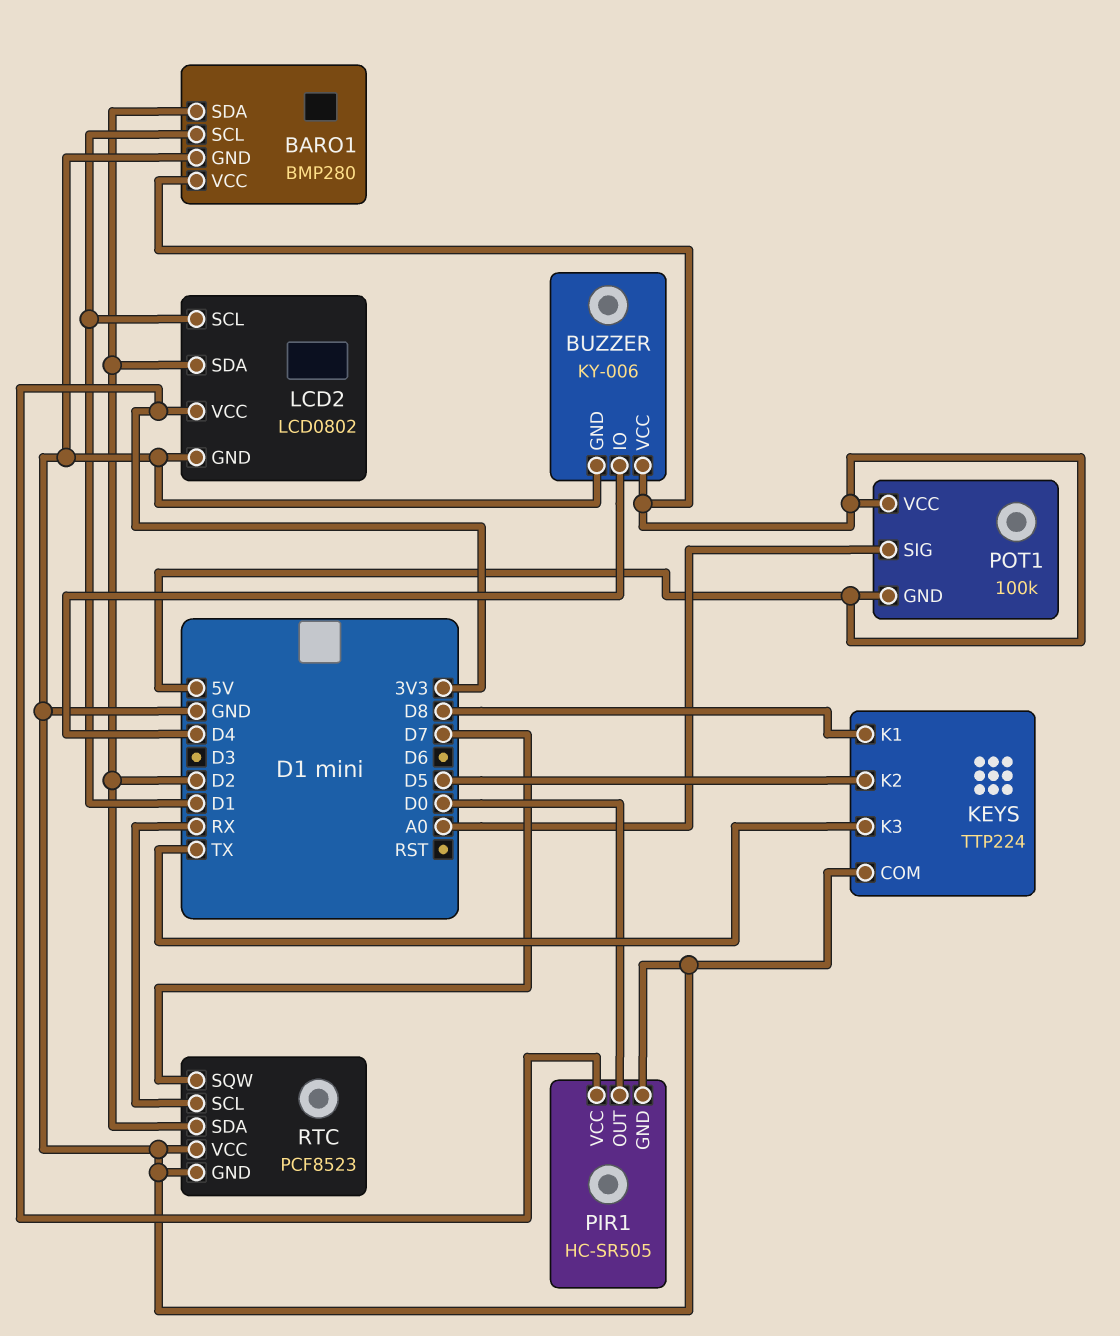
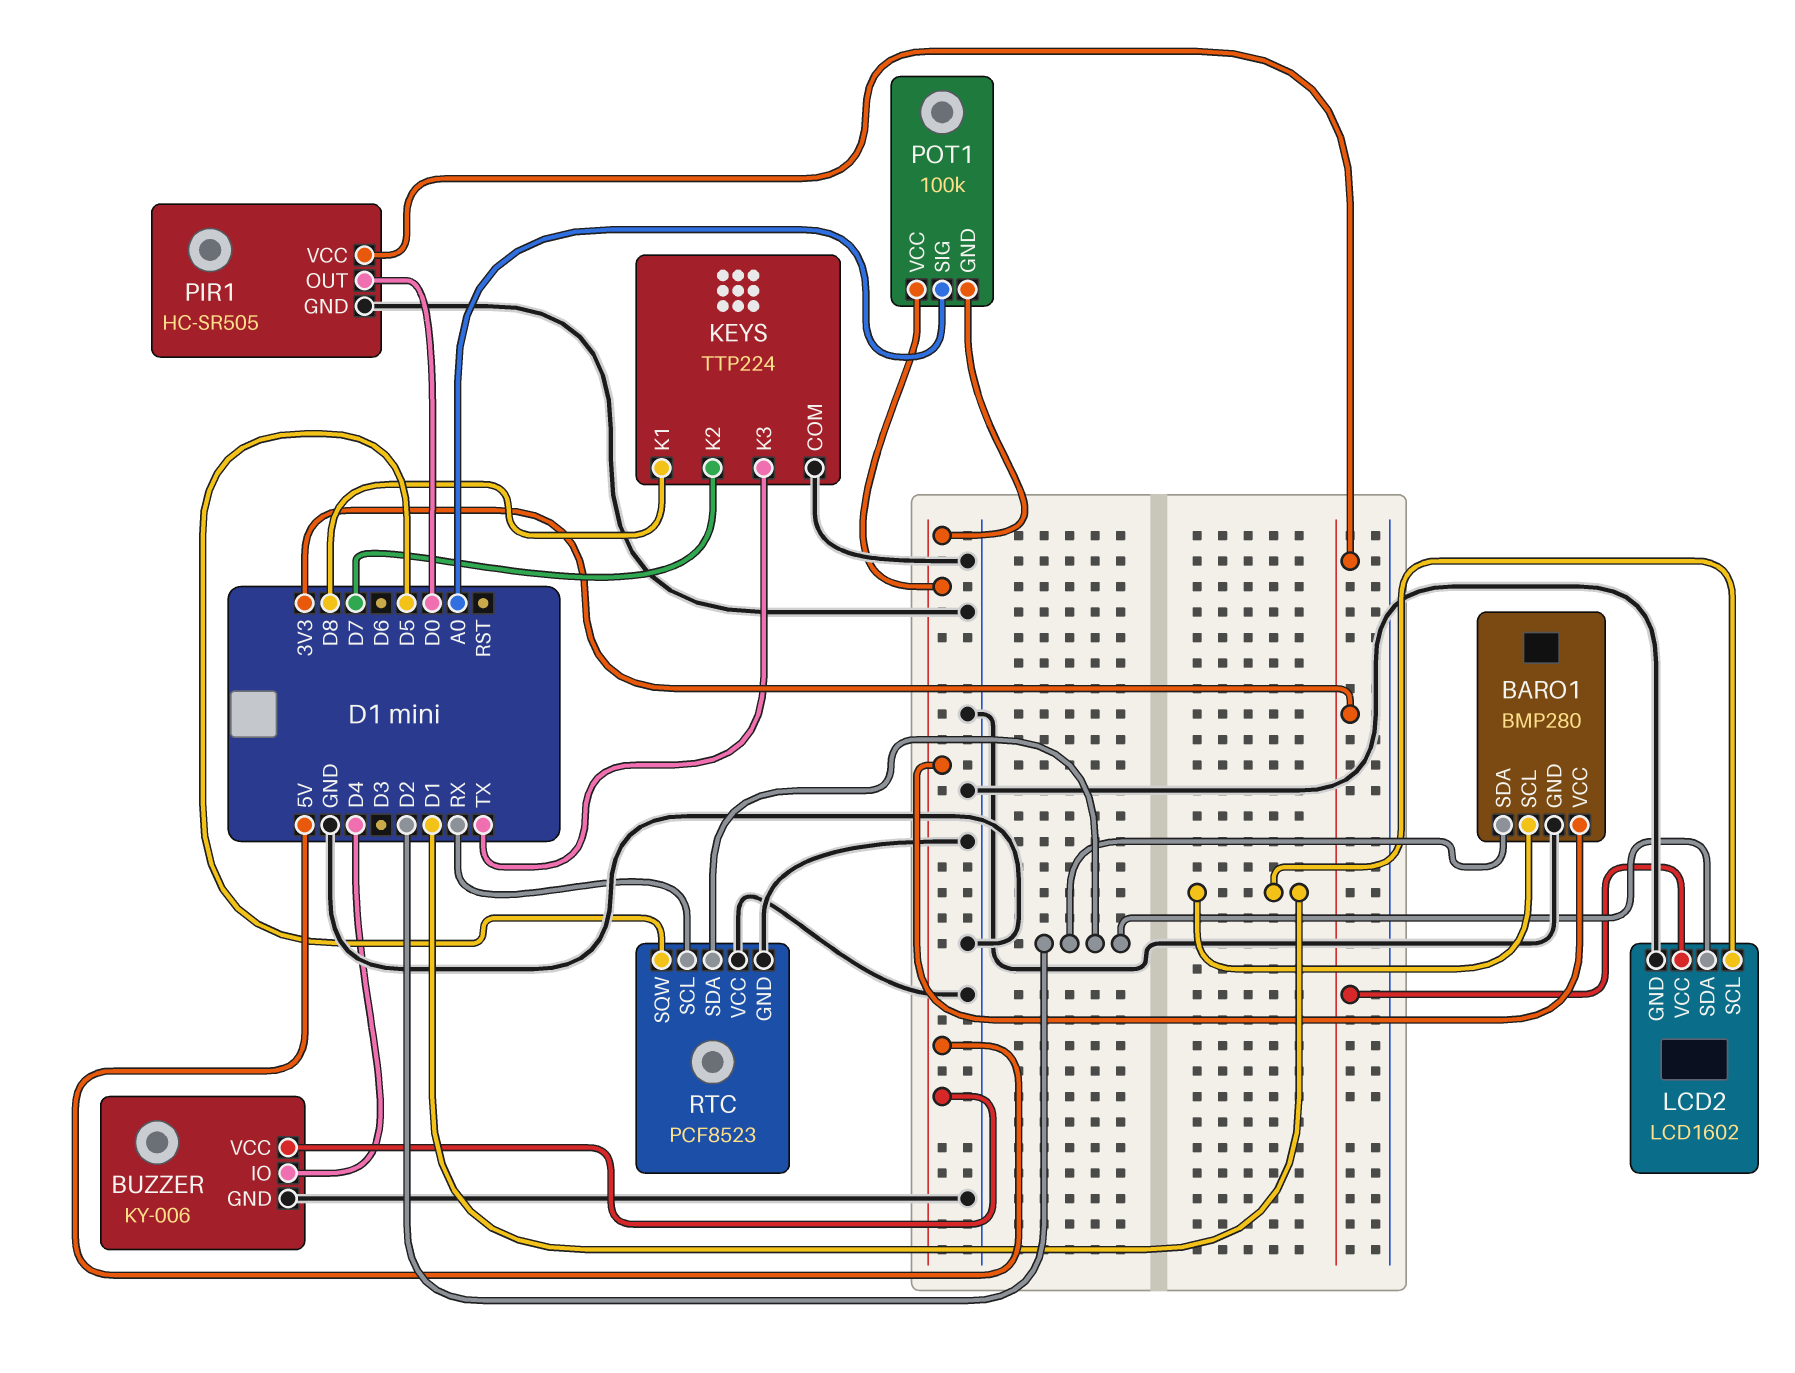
KEYS pin K2: D5 -> D7
LCD2: LCD0802 -> LCD1602
RTC pin SQW: D7 -> D5

